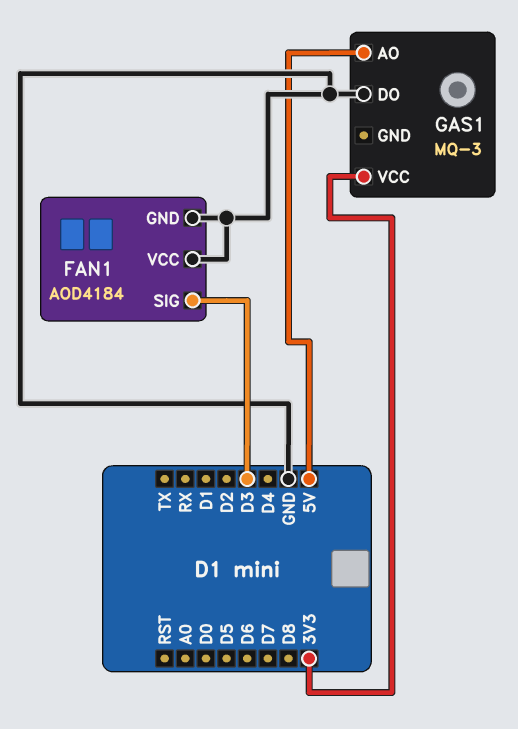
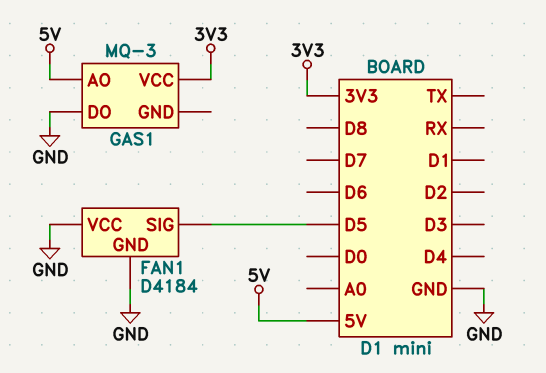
FAN1: AOD4184 -> D4184
FAN1 pin SIG: D3 -> D5

